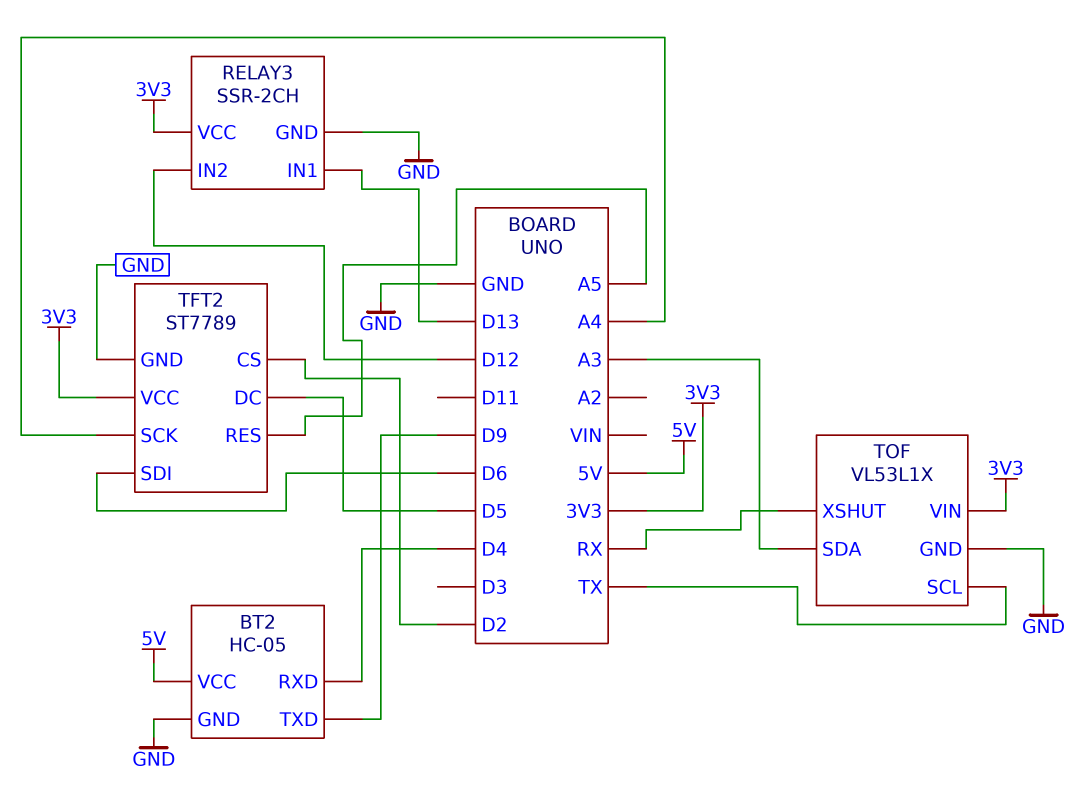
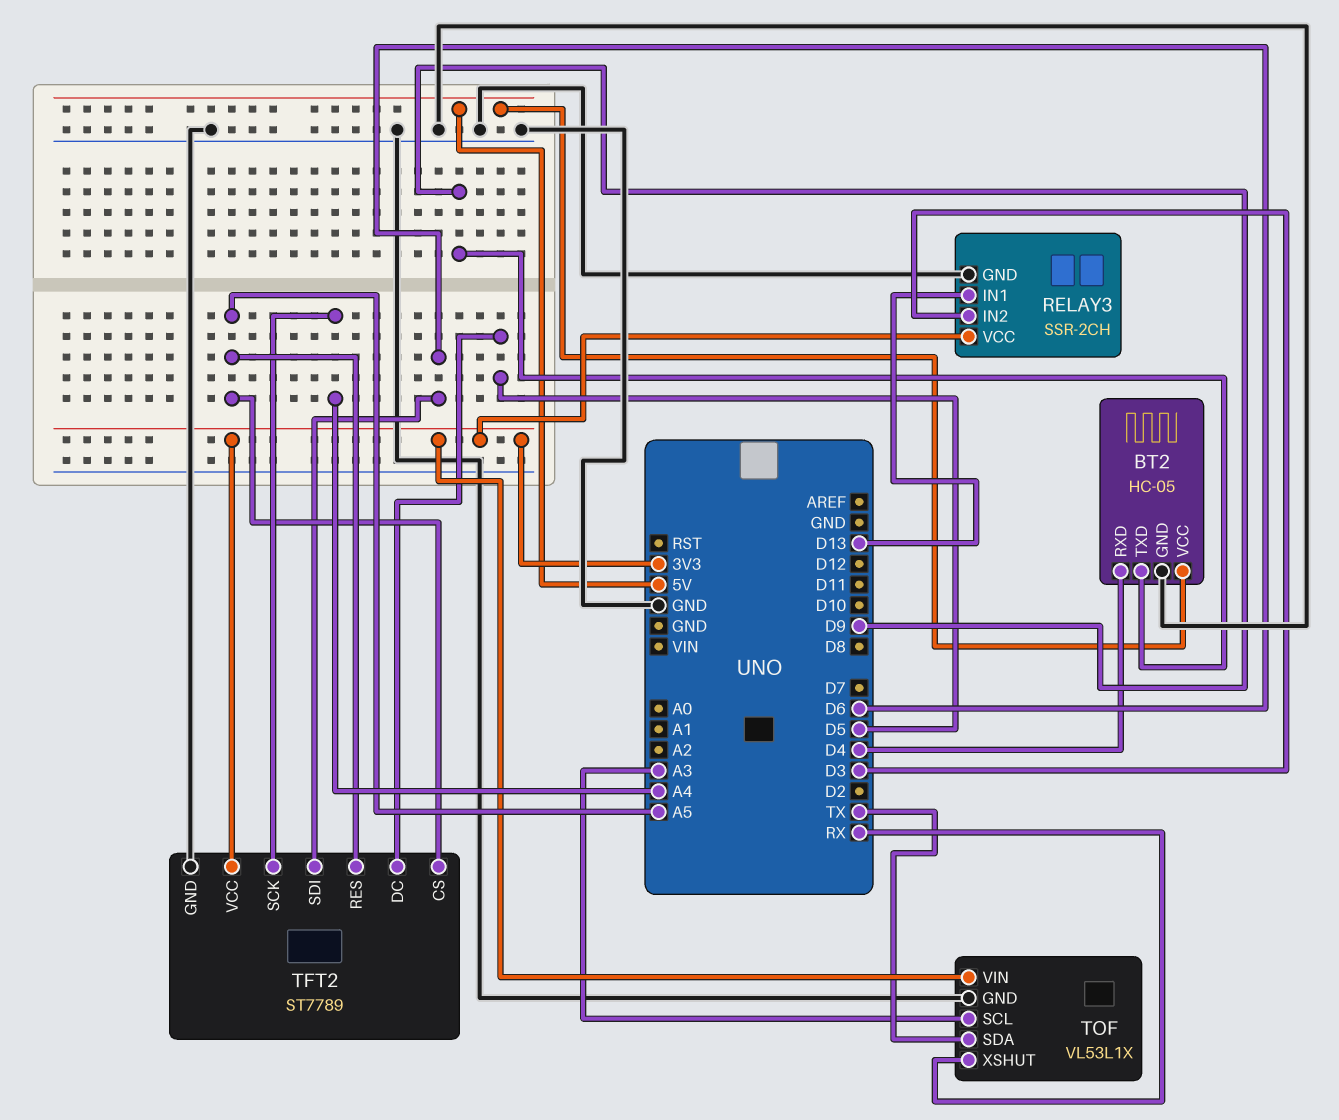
RELAY3 pin IN2: D12 -> D3
TFT2 pin CS: D2 -> A5
TOF pin SCL: TX -> A3
TOF pin SDA: A3 -> TX

